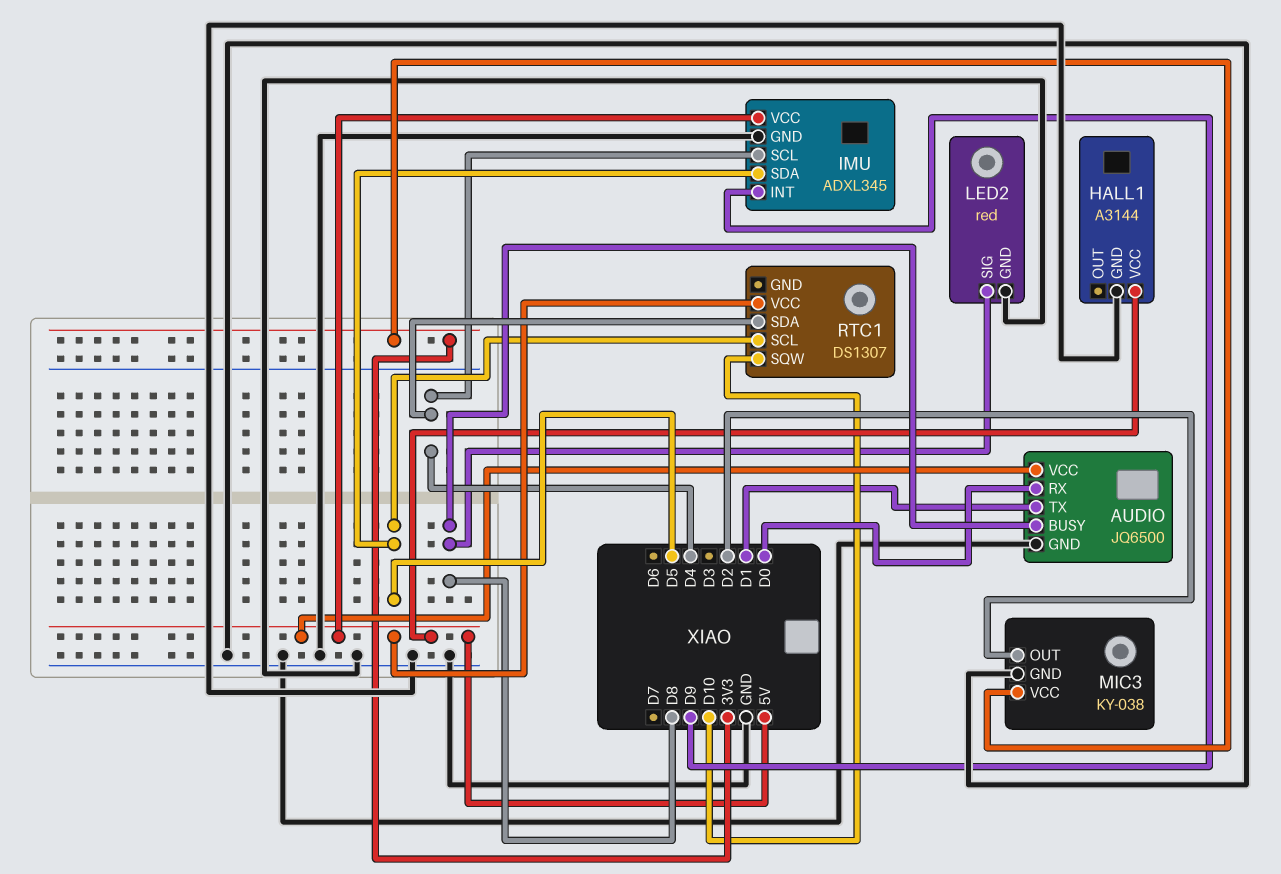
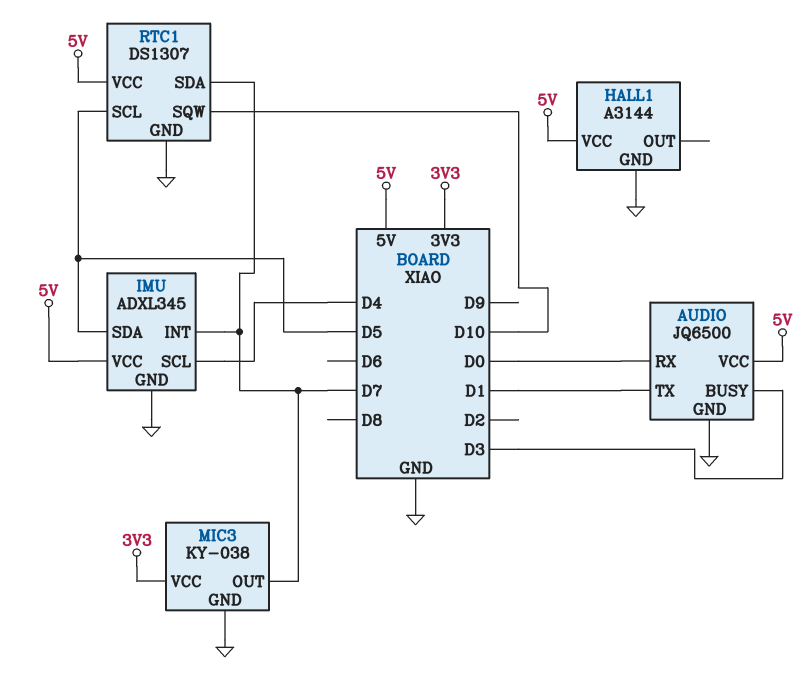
AUDIO pin BUSY: D8 -> D3
IMU pin INT: D9 -> D7
LED2: red -> none
LED2 pin GND: GND -> none
LED2 pin SIG: D8 -> none
MIC3 pin OUT: D2 -> D7
RTC1 pin GND: none -> GND
RTC1 pin SDA: D4 -> D7

